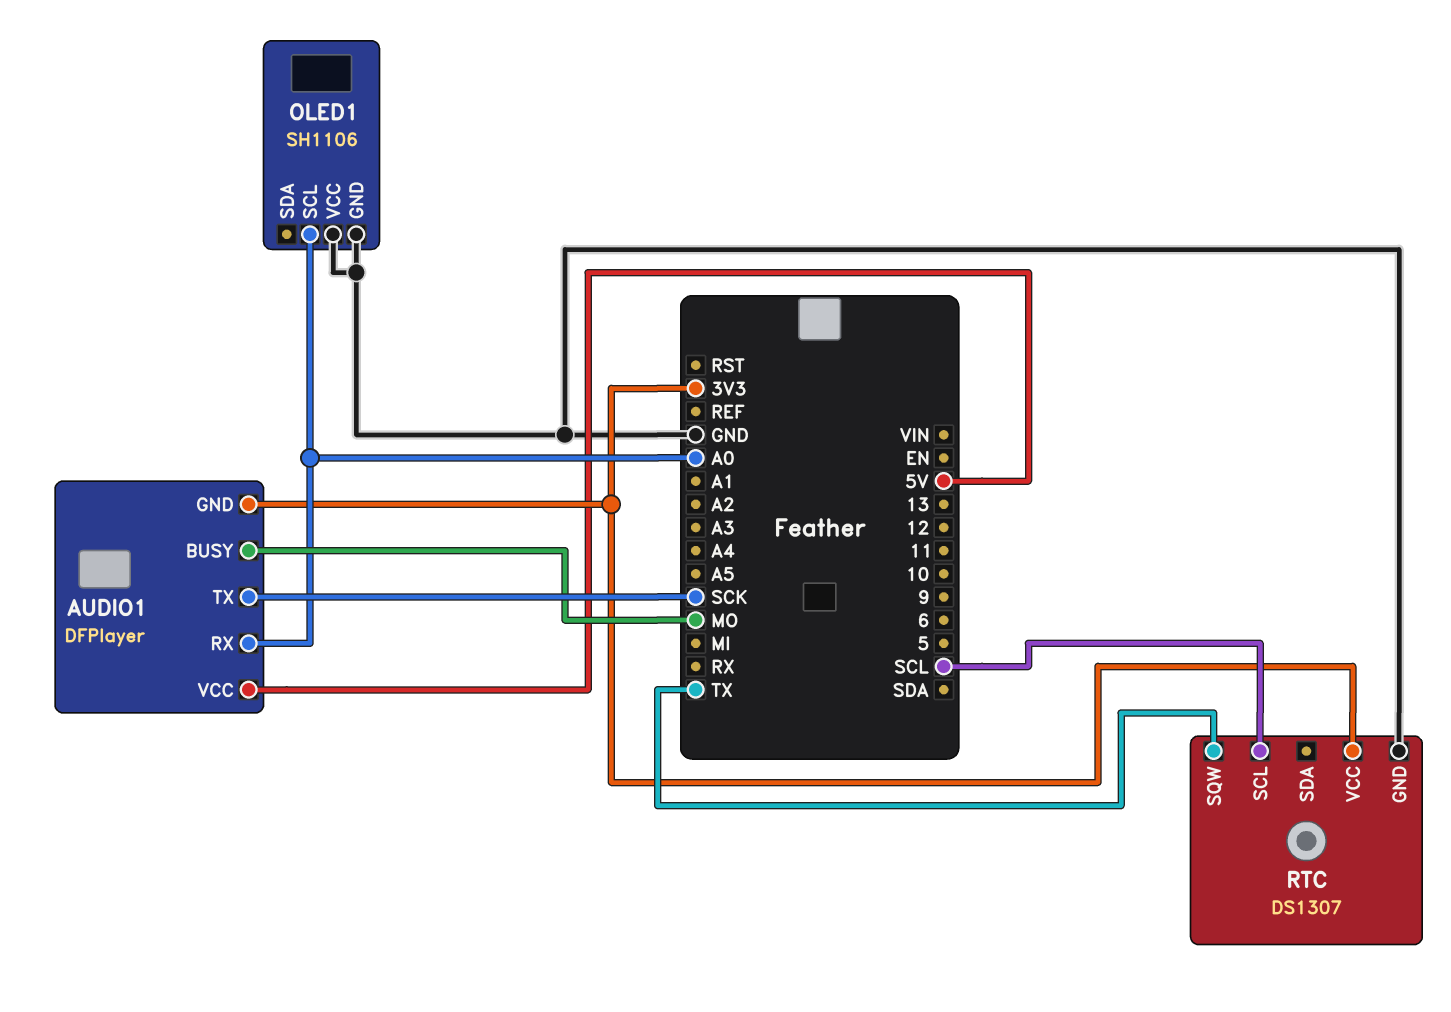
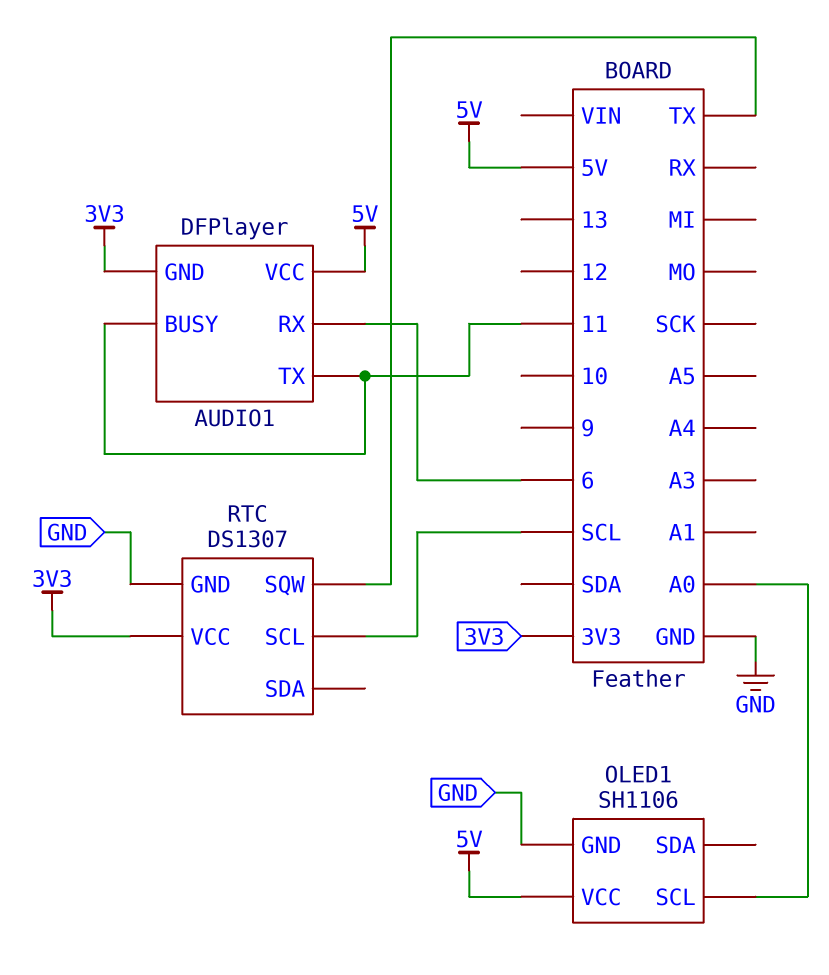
AUDIO1 pin BUSY: MO -> 11
AUDIO1 pin RX: A0 -> 6
AUDIO1 pin TX: SCK -> 11
OLED1 pin VCC: GND -> 5V

